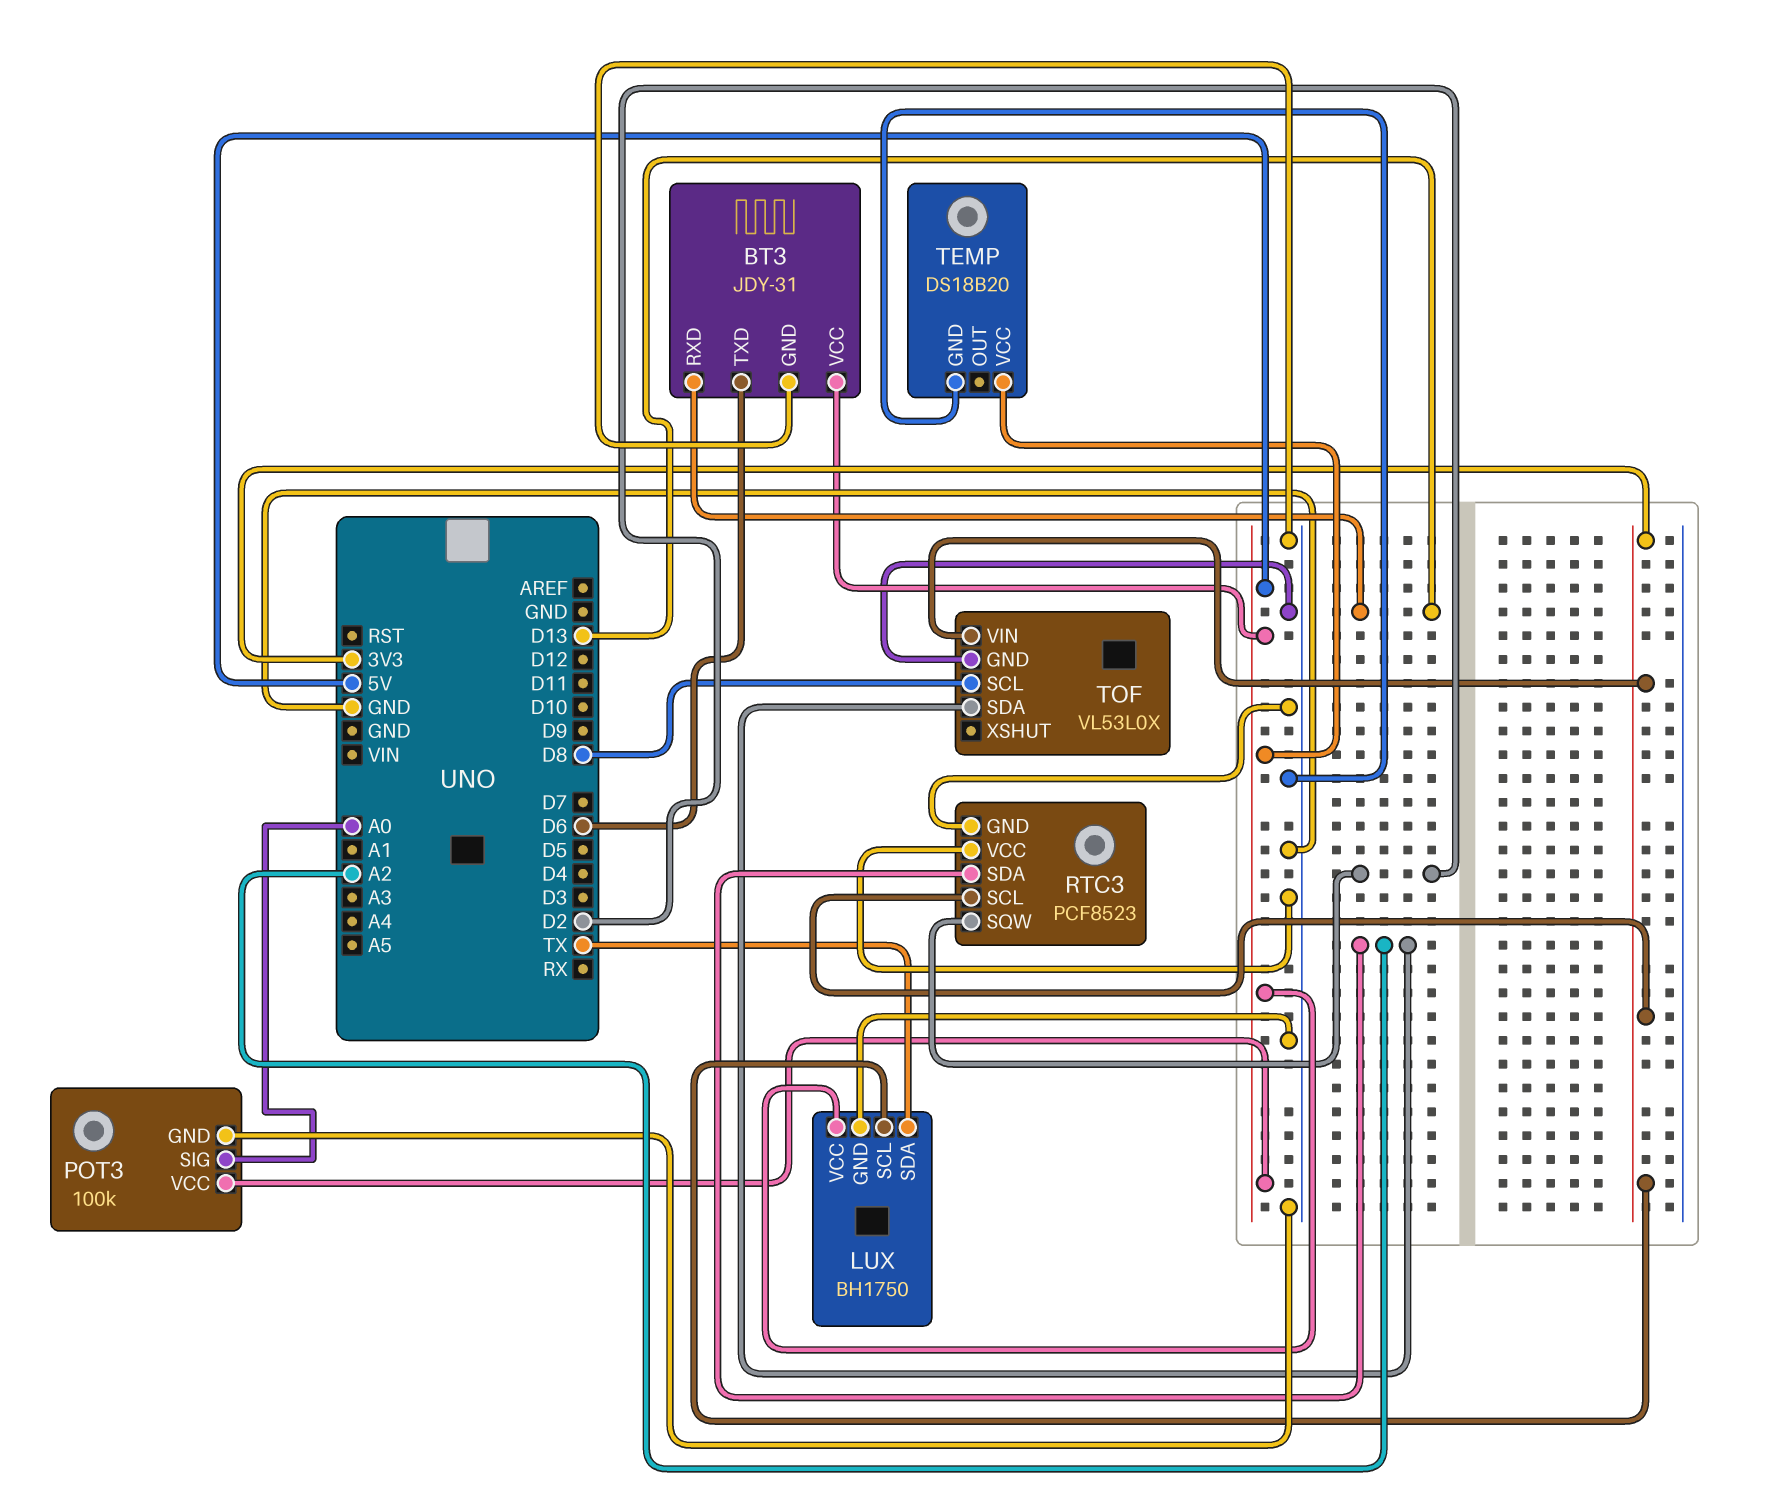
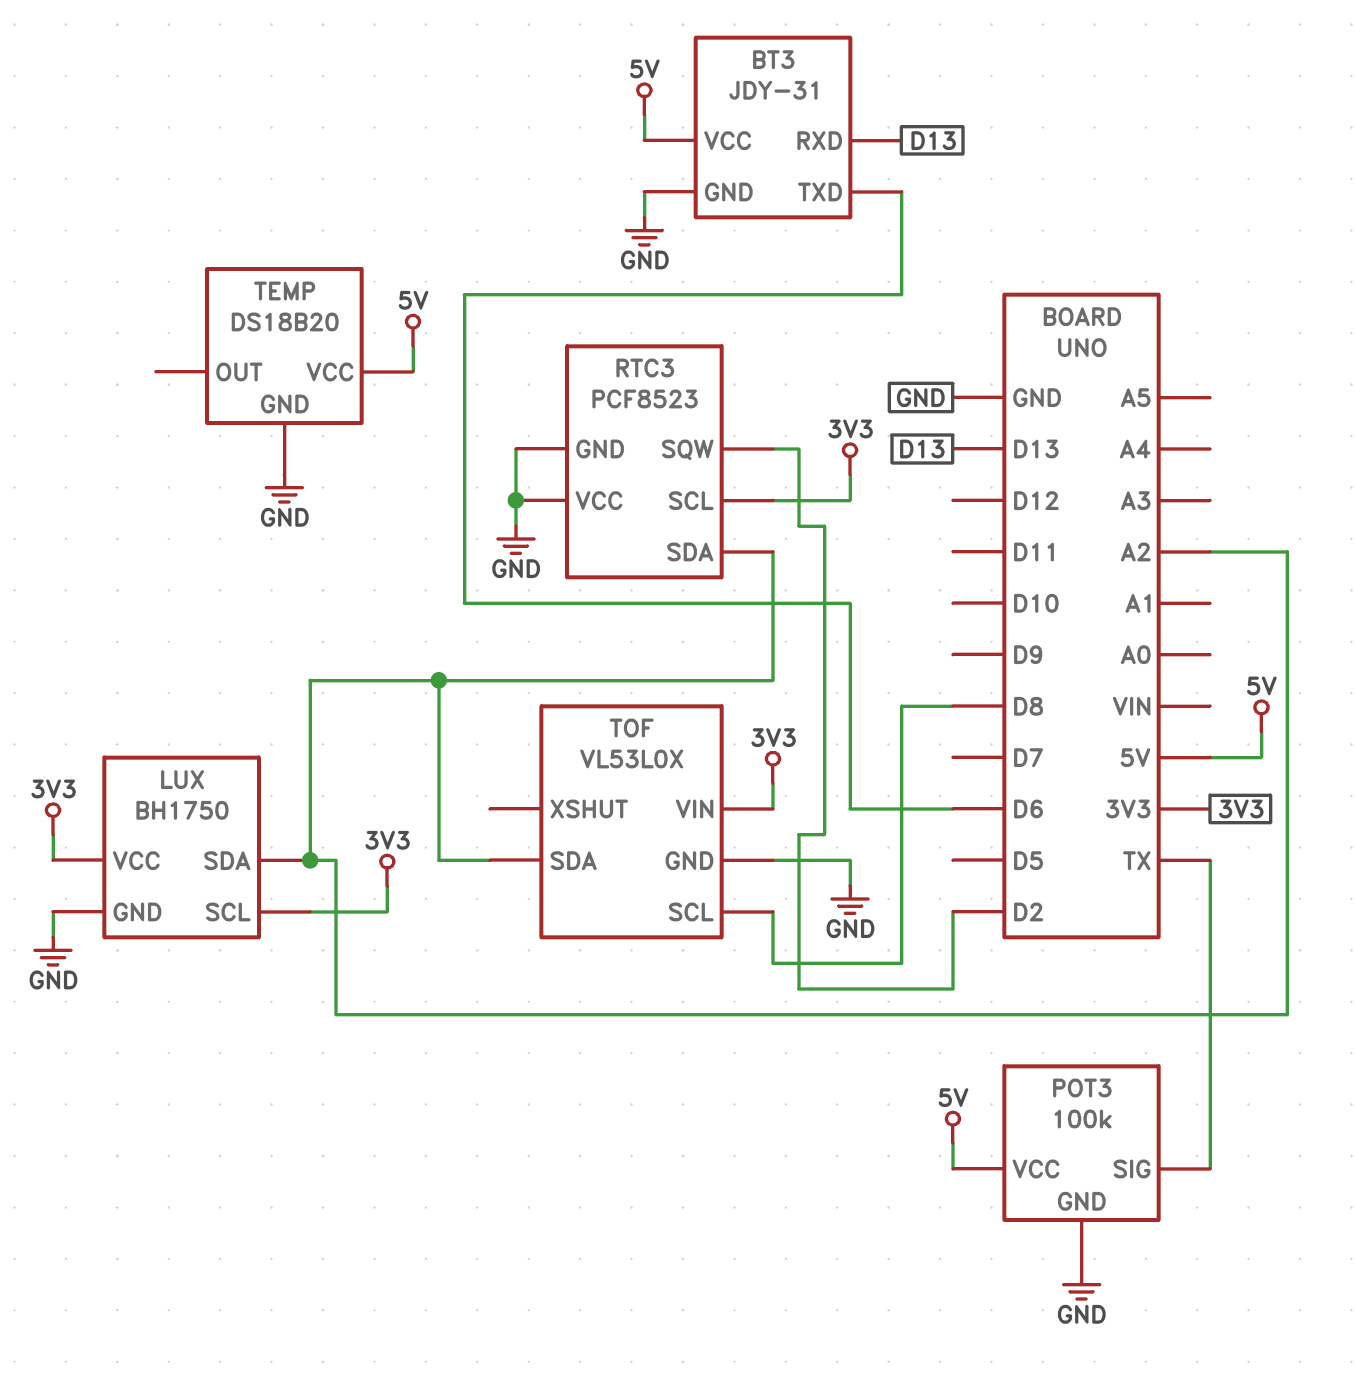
LUX pin SDA: TX -> A2
LUX pin VCC: 5V -> 3V3
POT3 pin SIG: A0 -> TX

